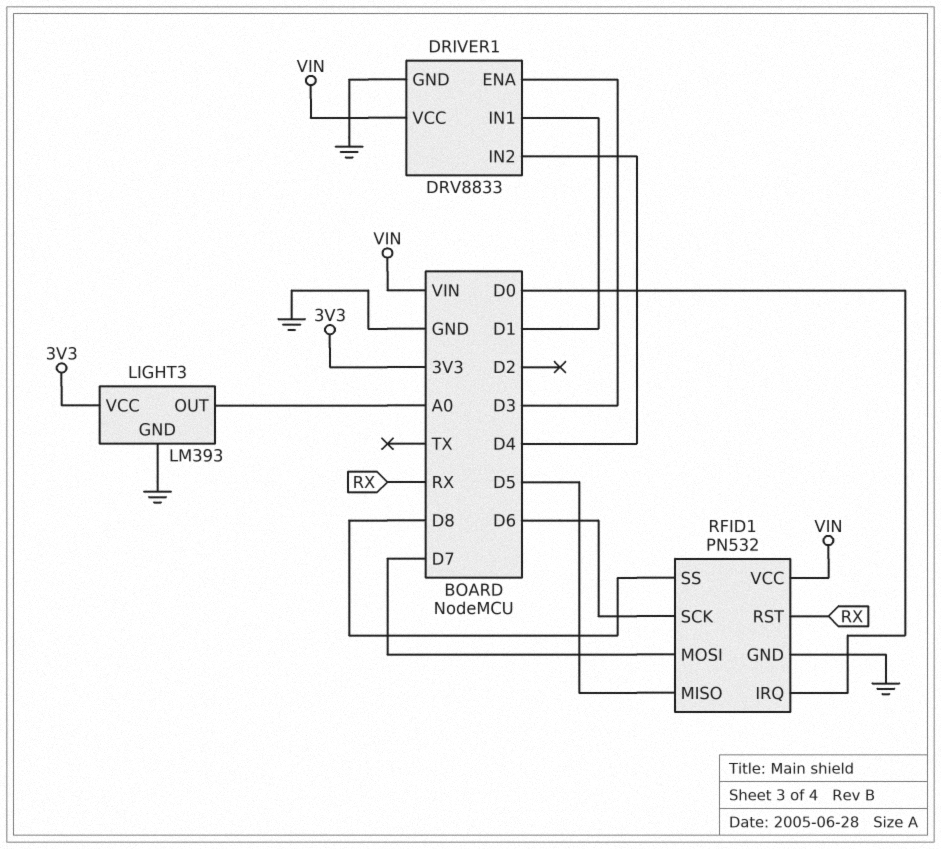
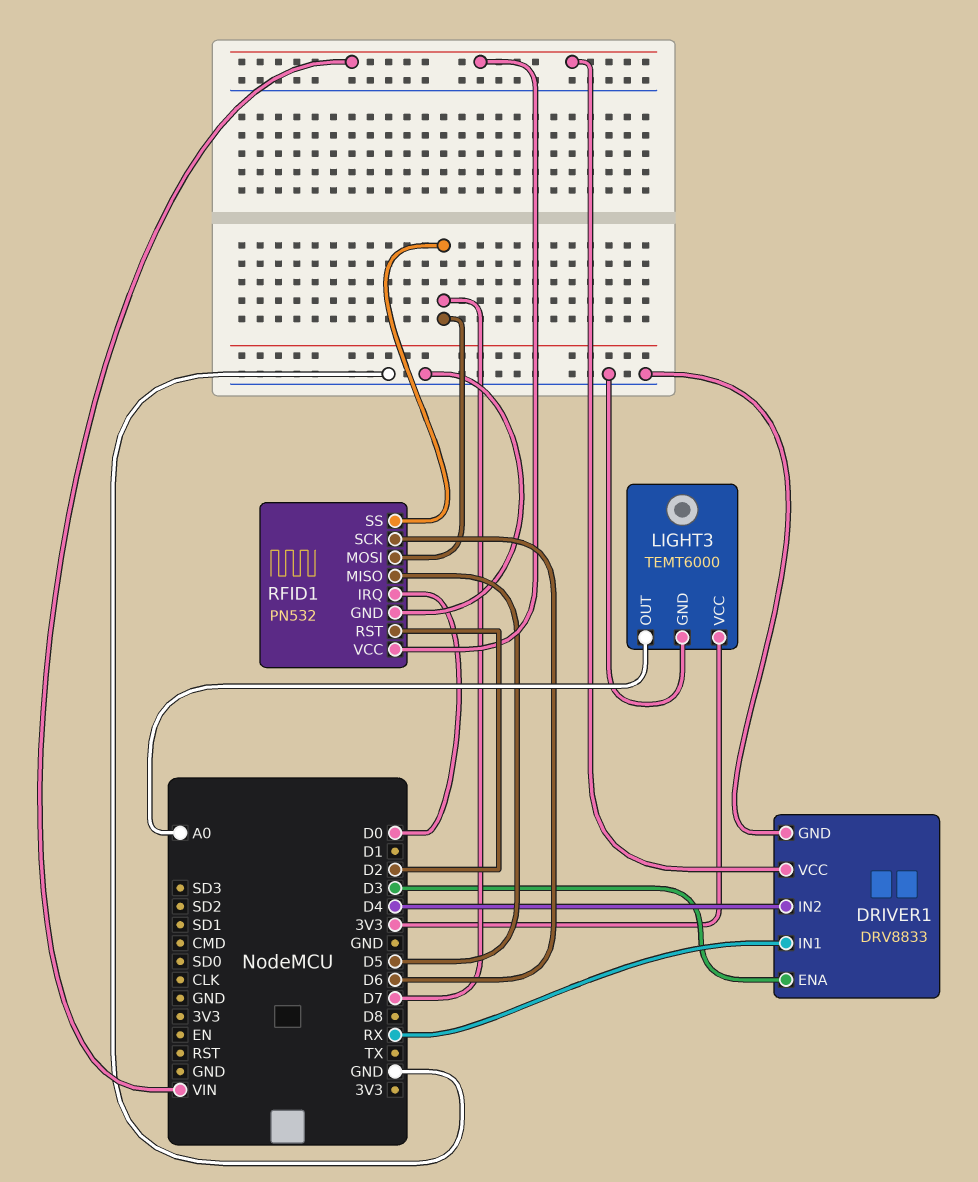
DRIVER1 pin IN1: D1 -> RX
LIGHT3: LM393 -> TEMT6000
RFID1 pin RST: RX -> D2
RFID1 pin SS: D8 -> D7

